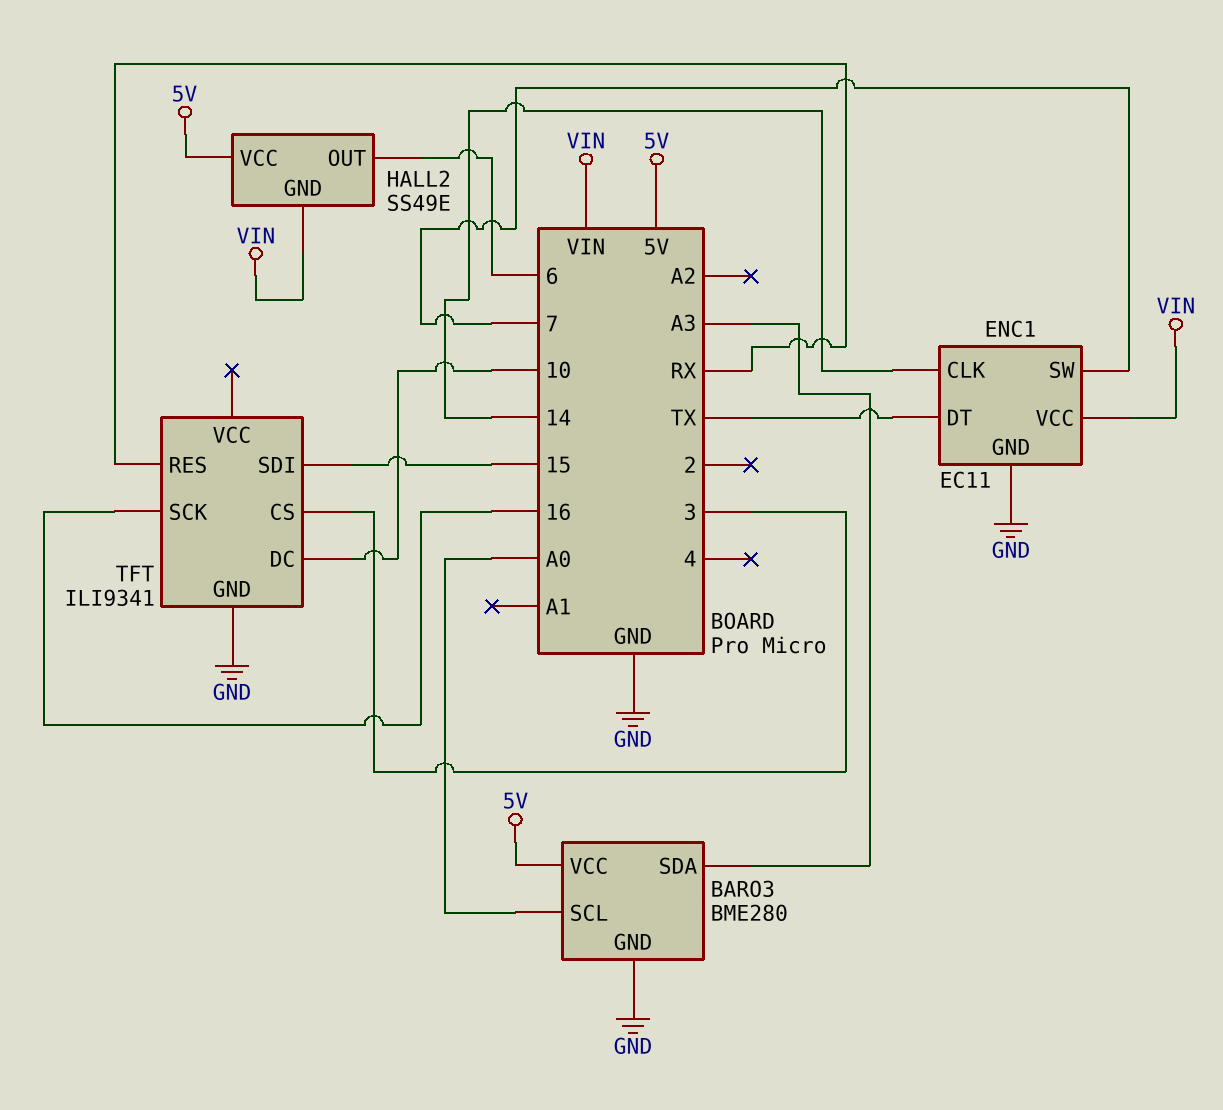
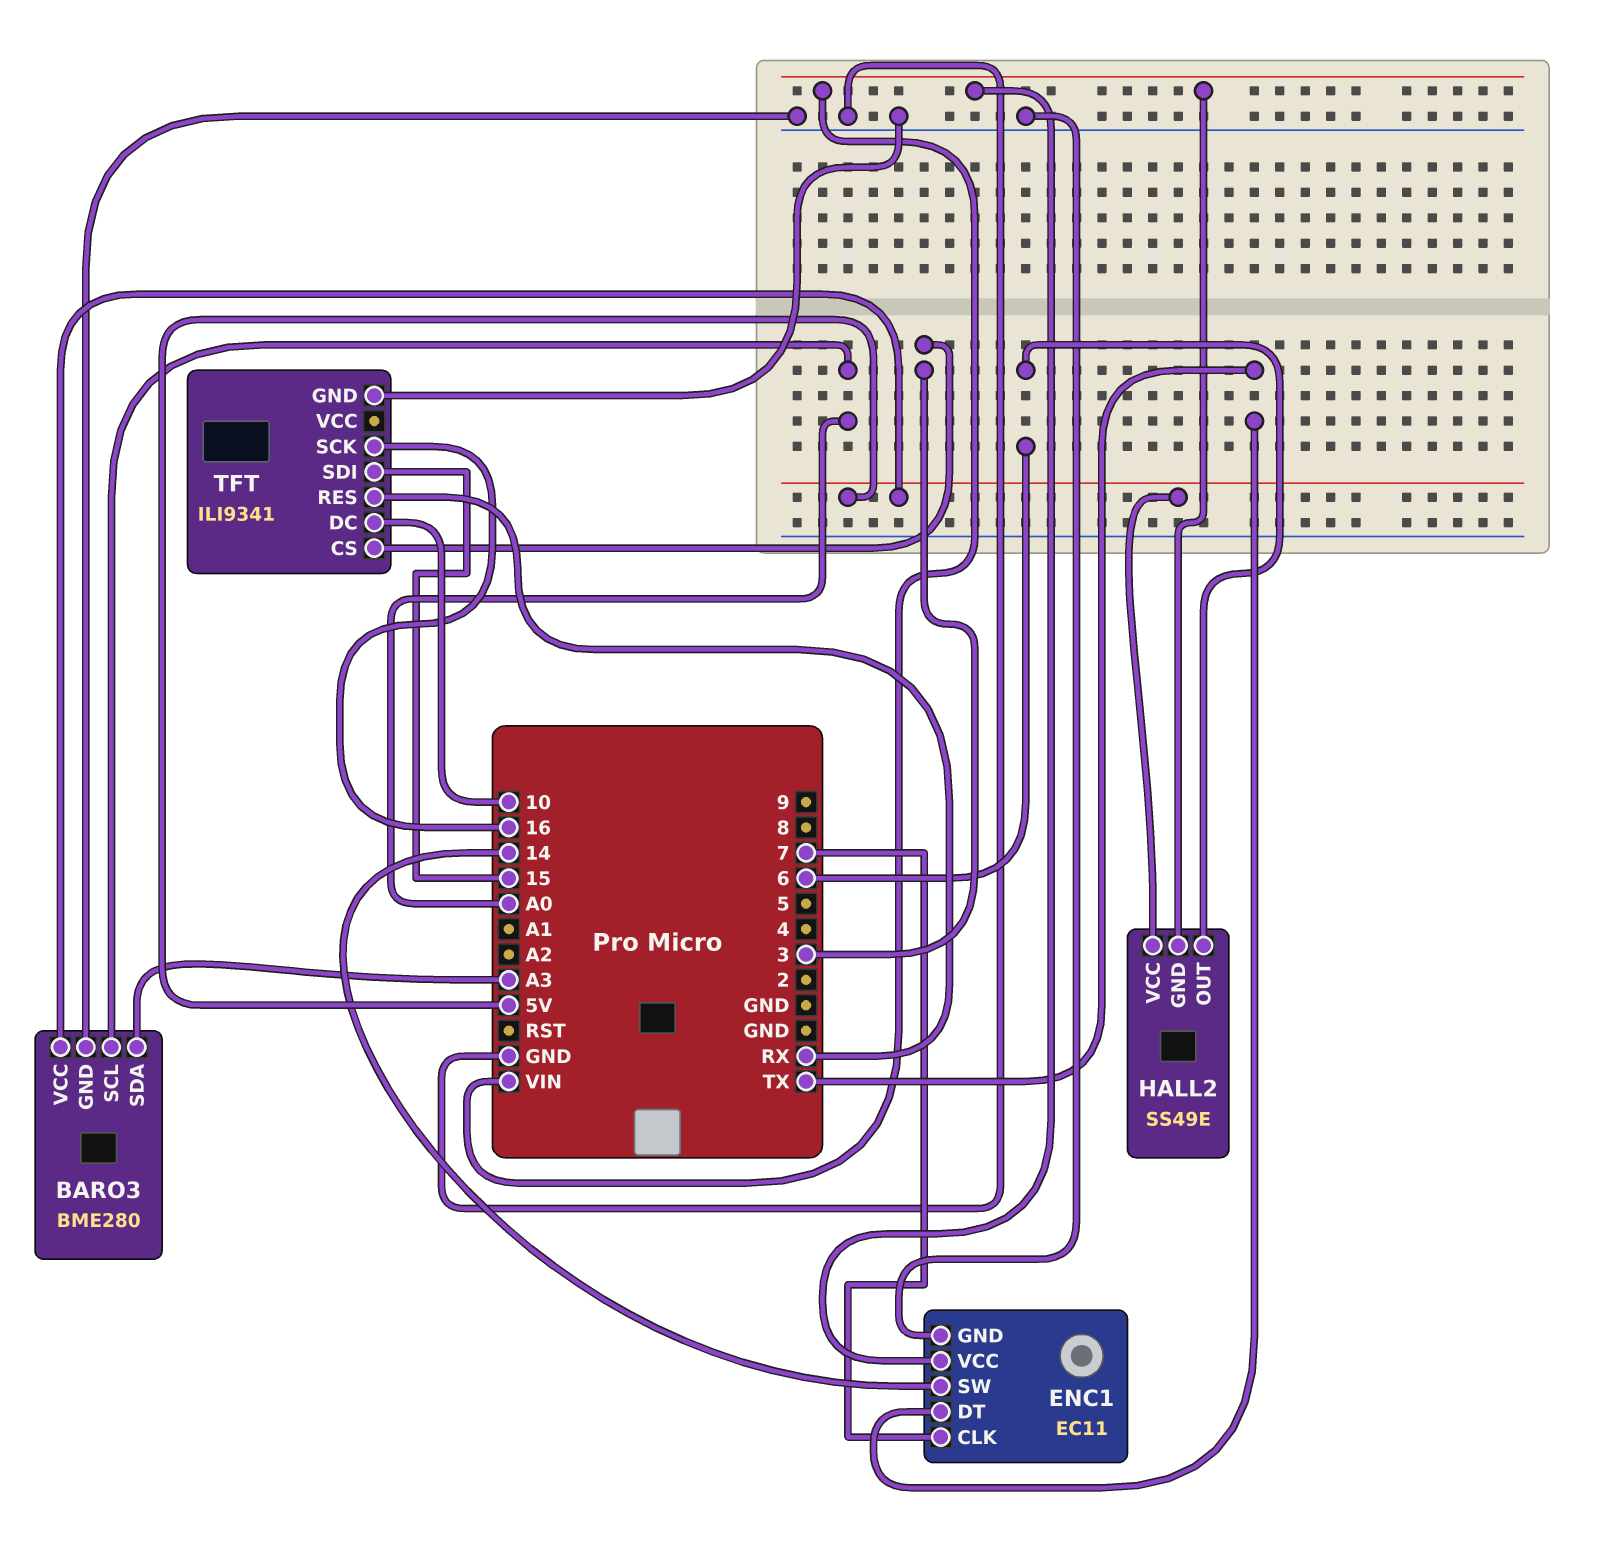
ENC1 pin CLK: 14 -> 7
ENC1 pin SW: 7 -> 14

